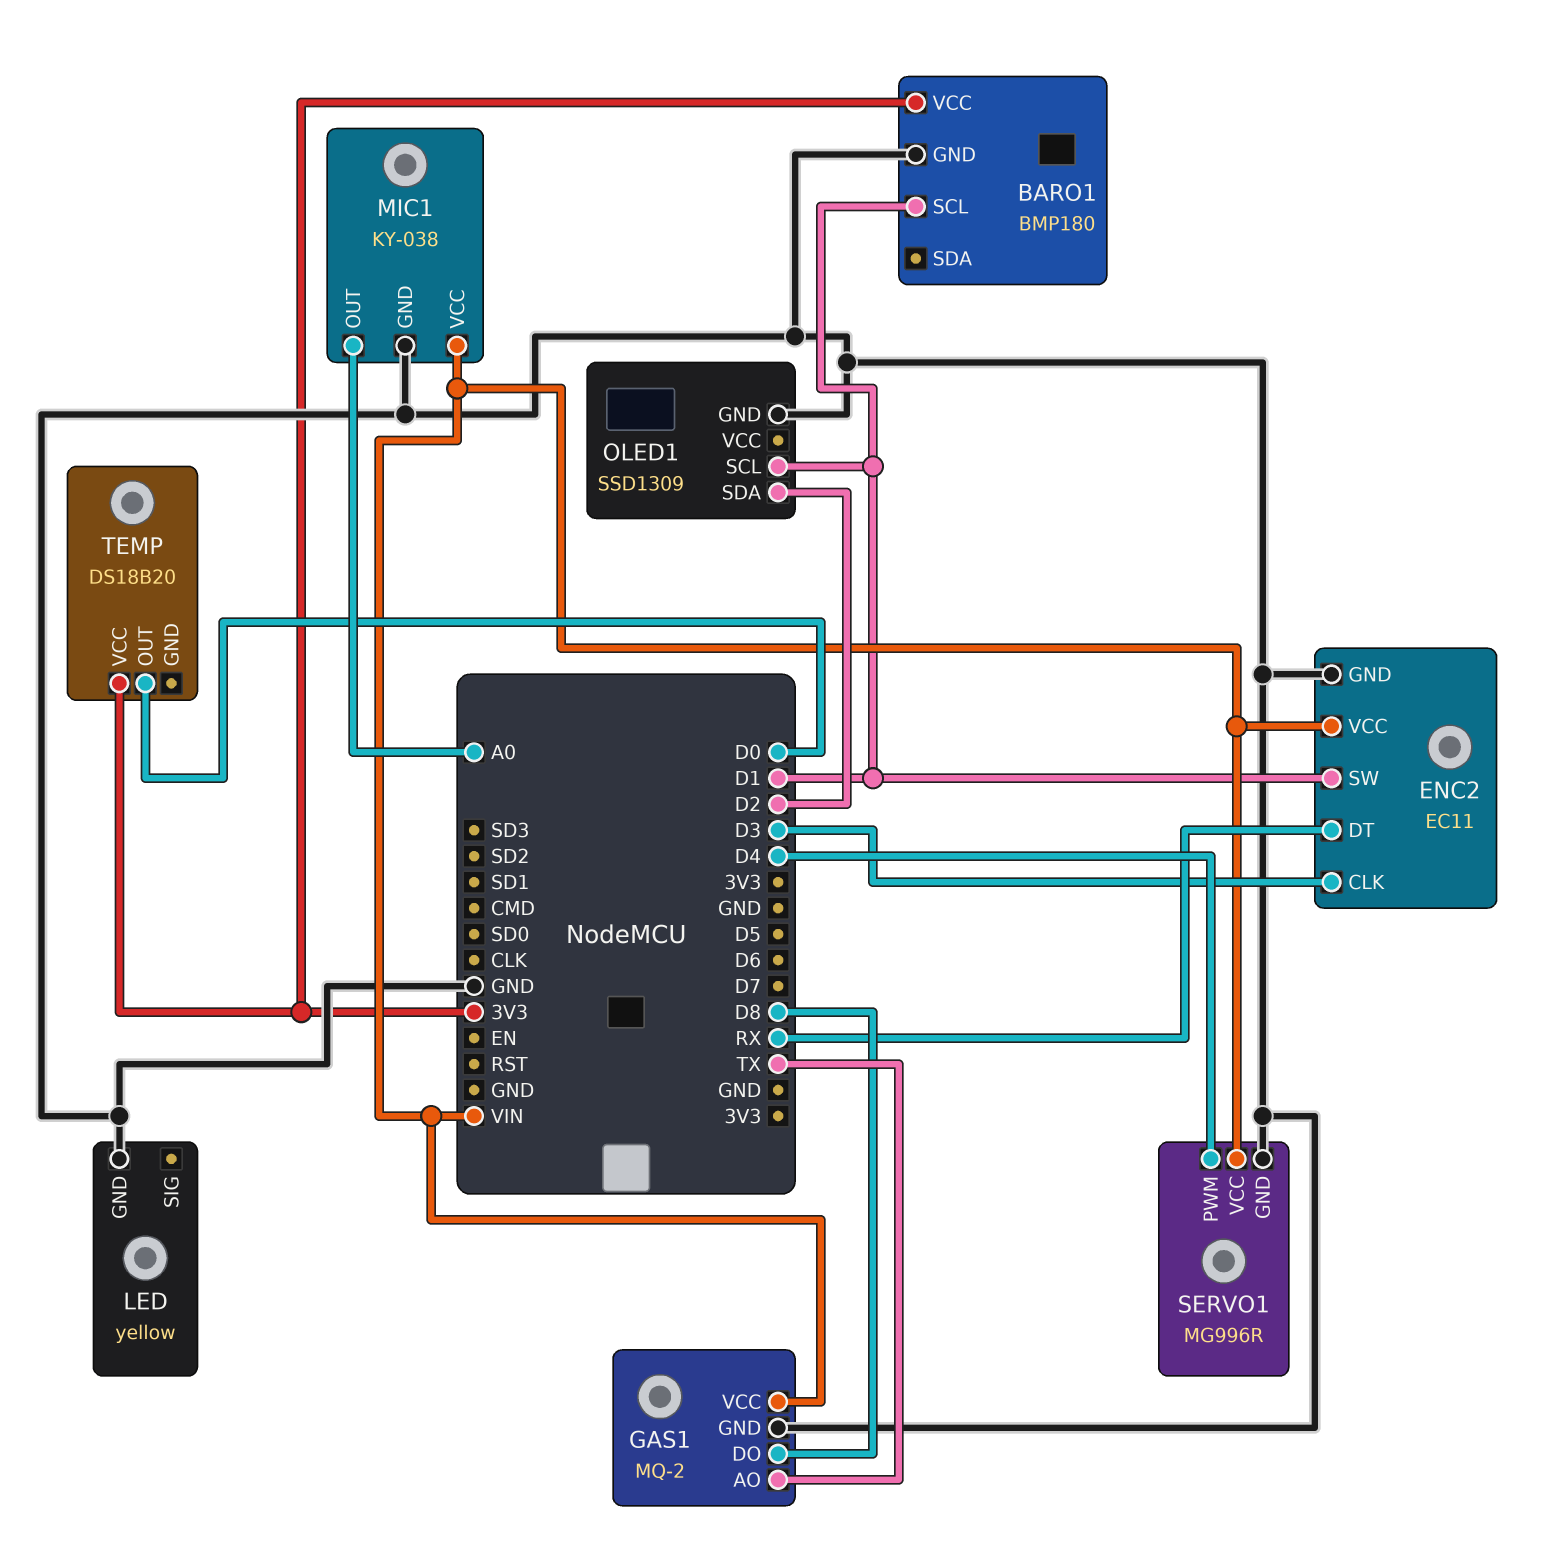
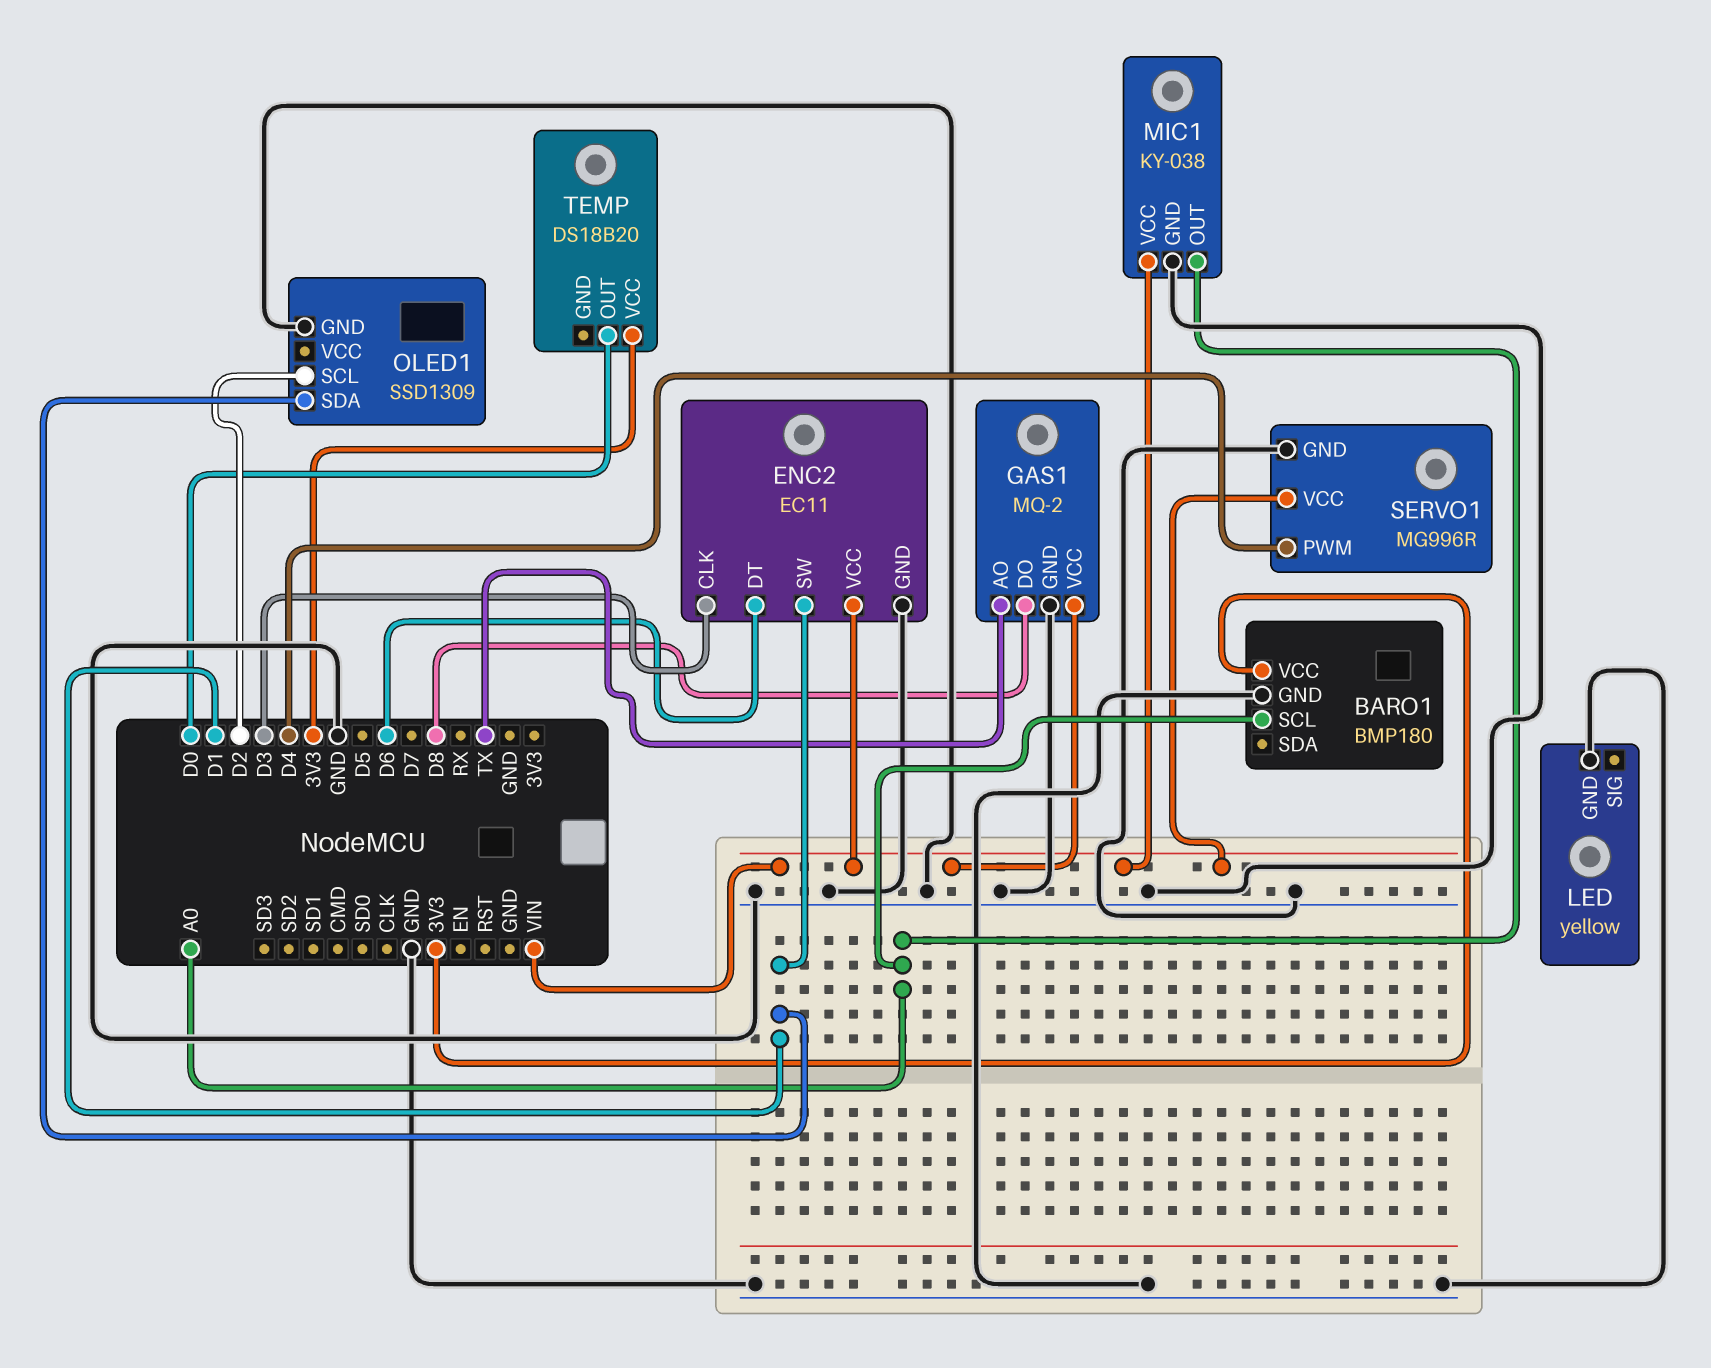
BARO1 pin SCL: D1 -> A0
ENC2 pin DT: RX -> D6
OLED1 pin SCL: D1 -> D2
OLED1 pin SDA: D2 -> D1

